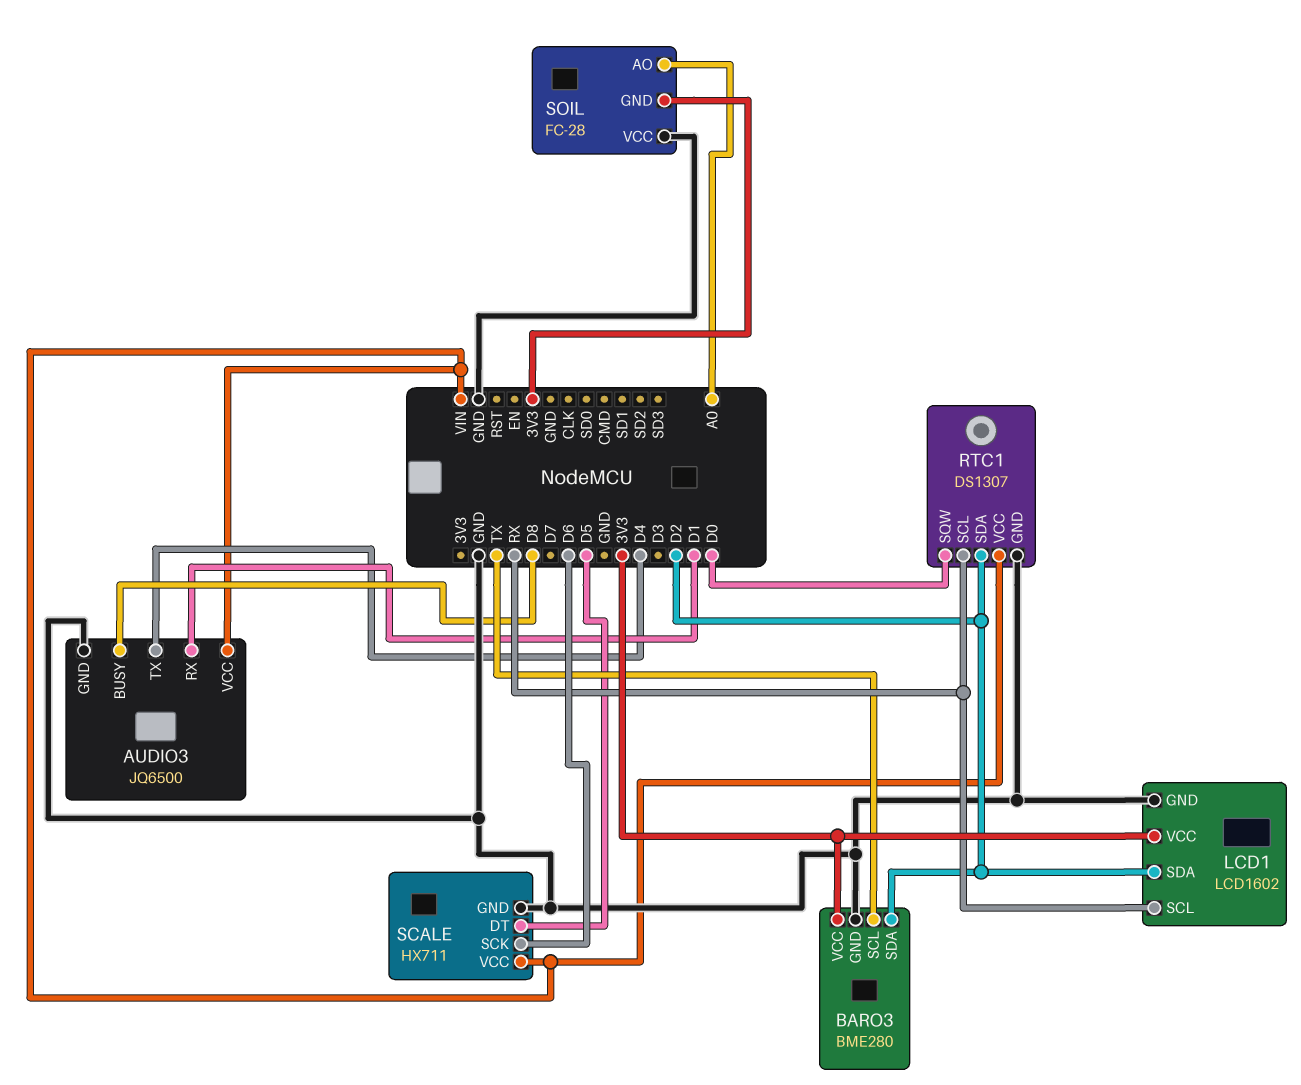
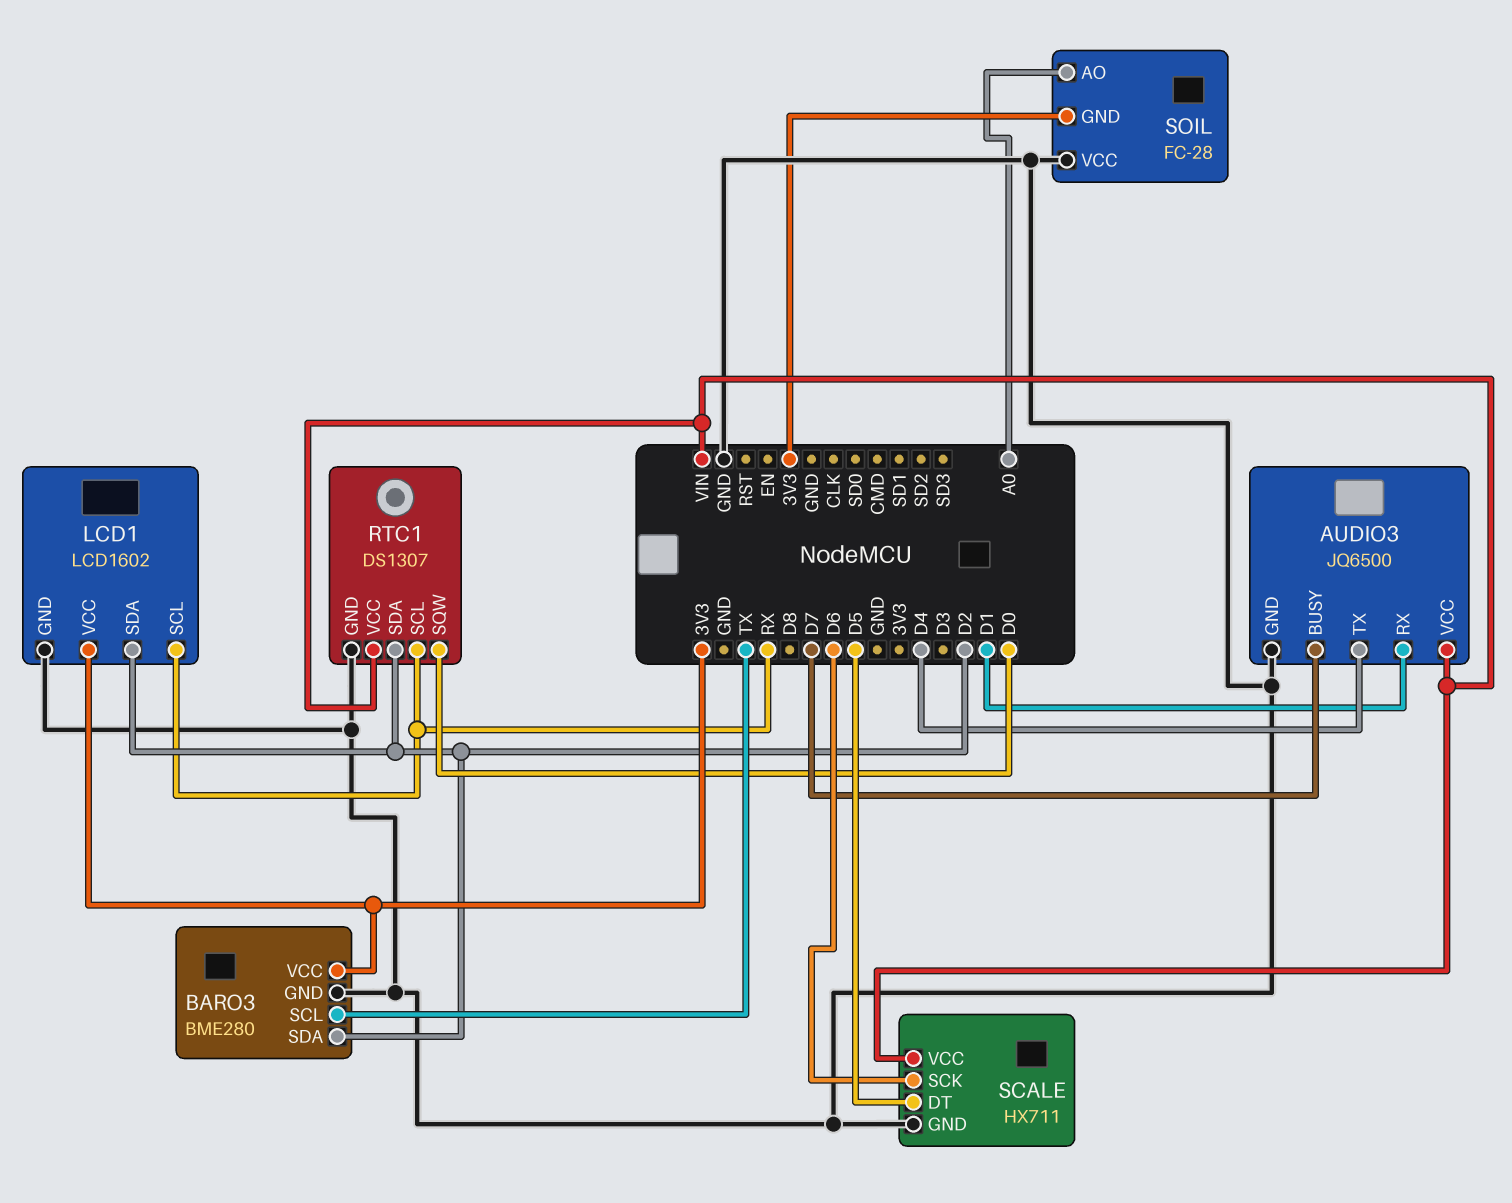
AUDIO3 pin BUSY: D8 -> D7

